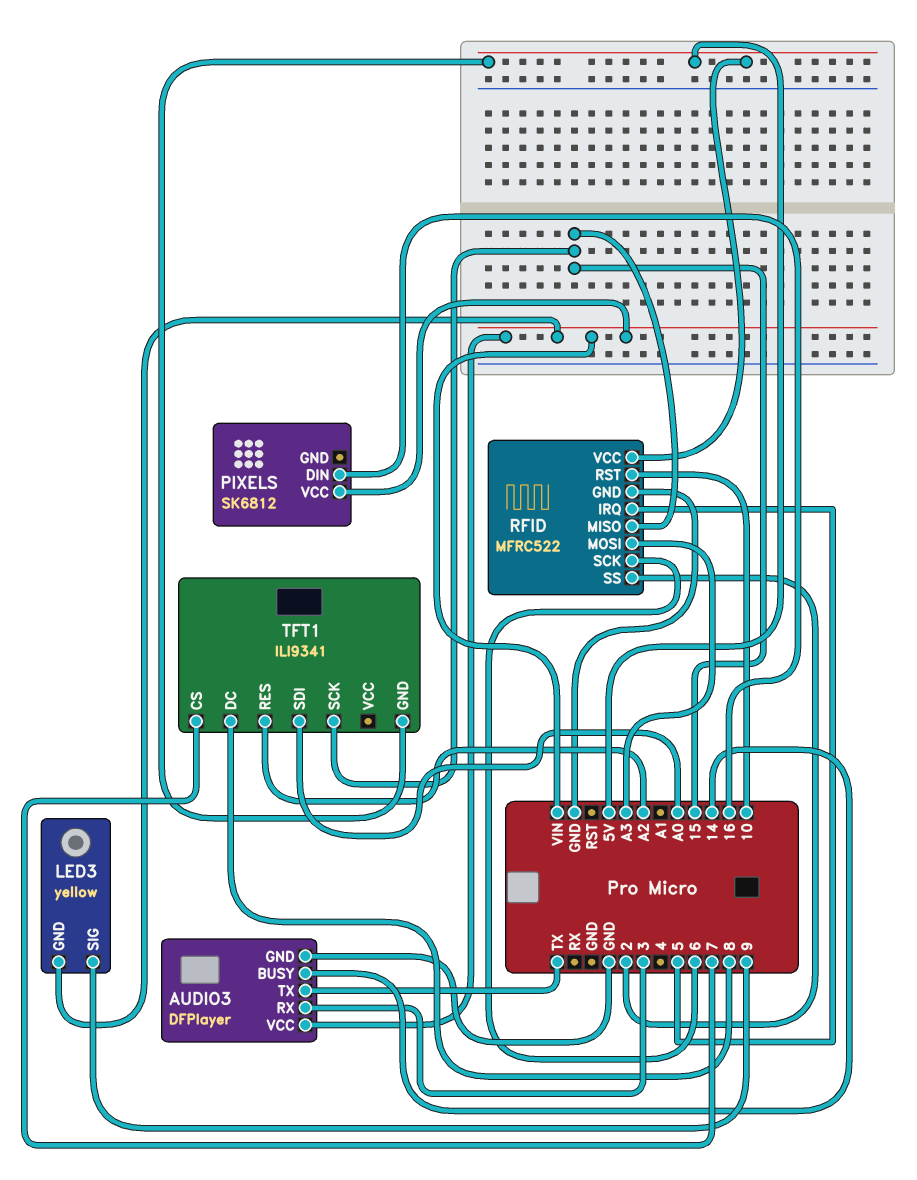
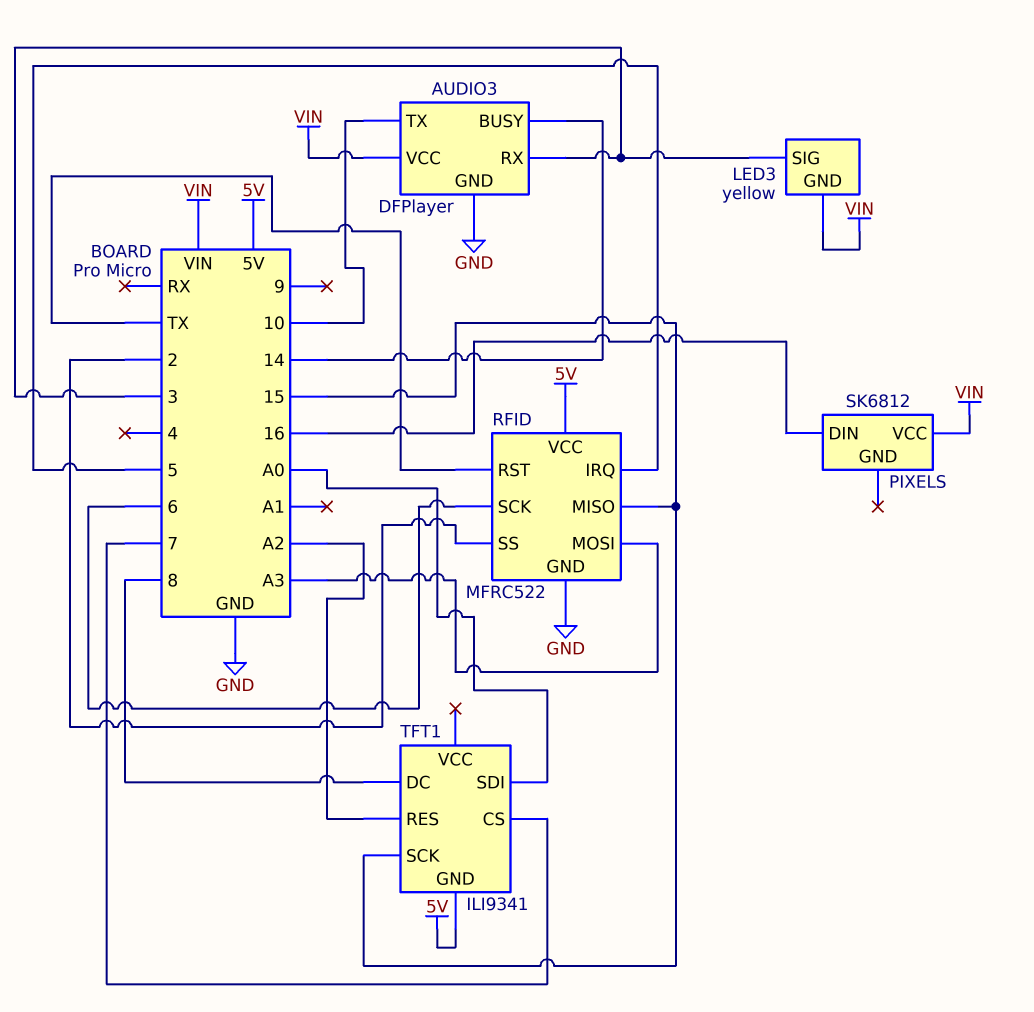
AUDIO3 pin TX: TX -> 10
LED3 pin SIG: 9 -> 3
RFID pin RST: 10 -> TX

